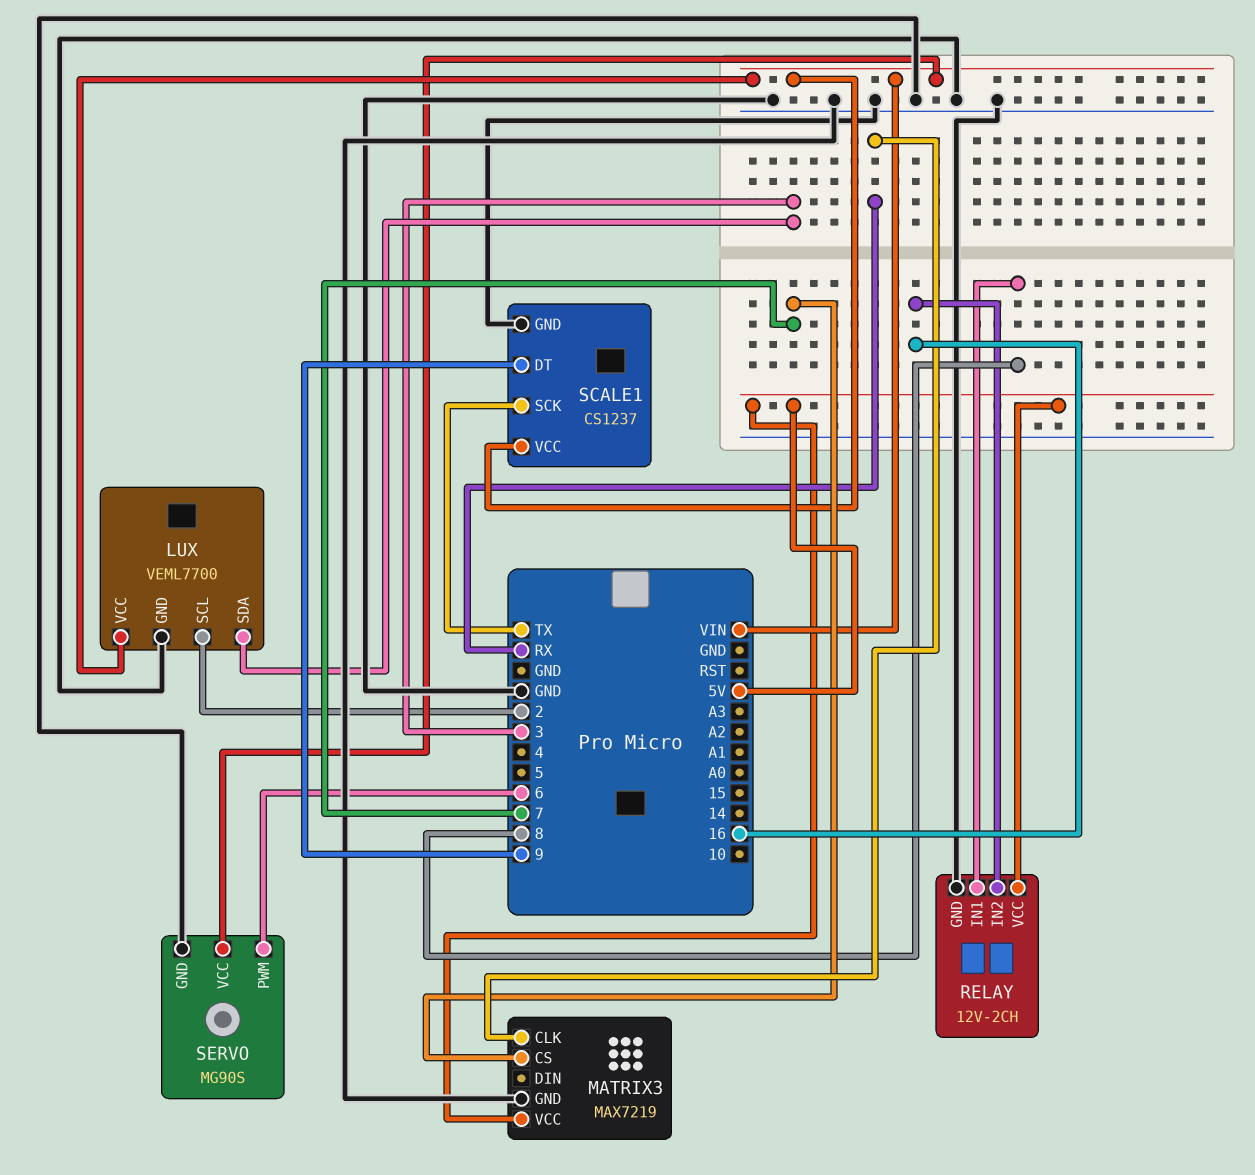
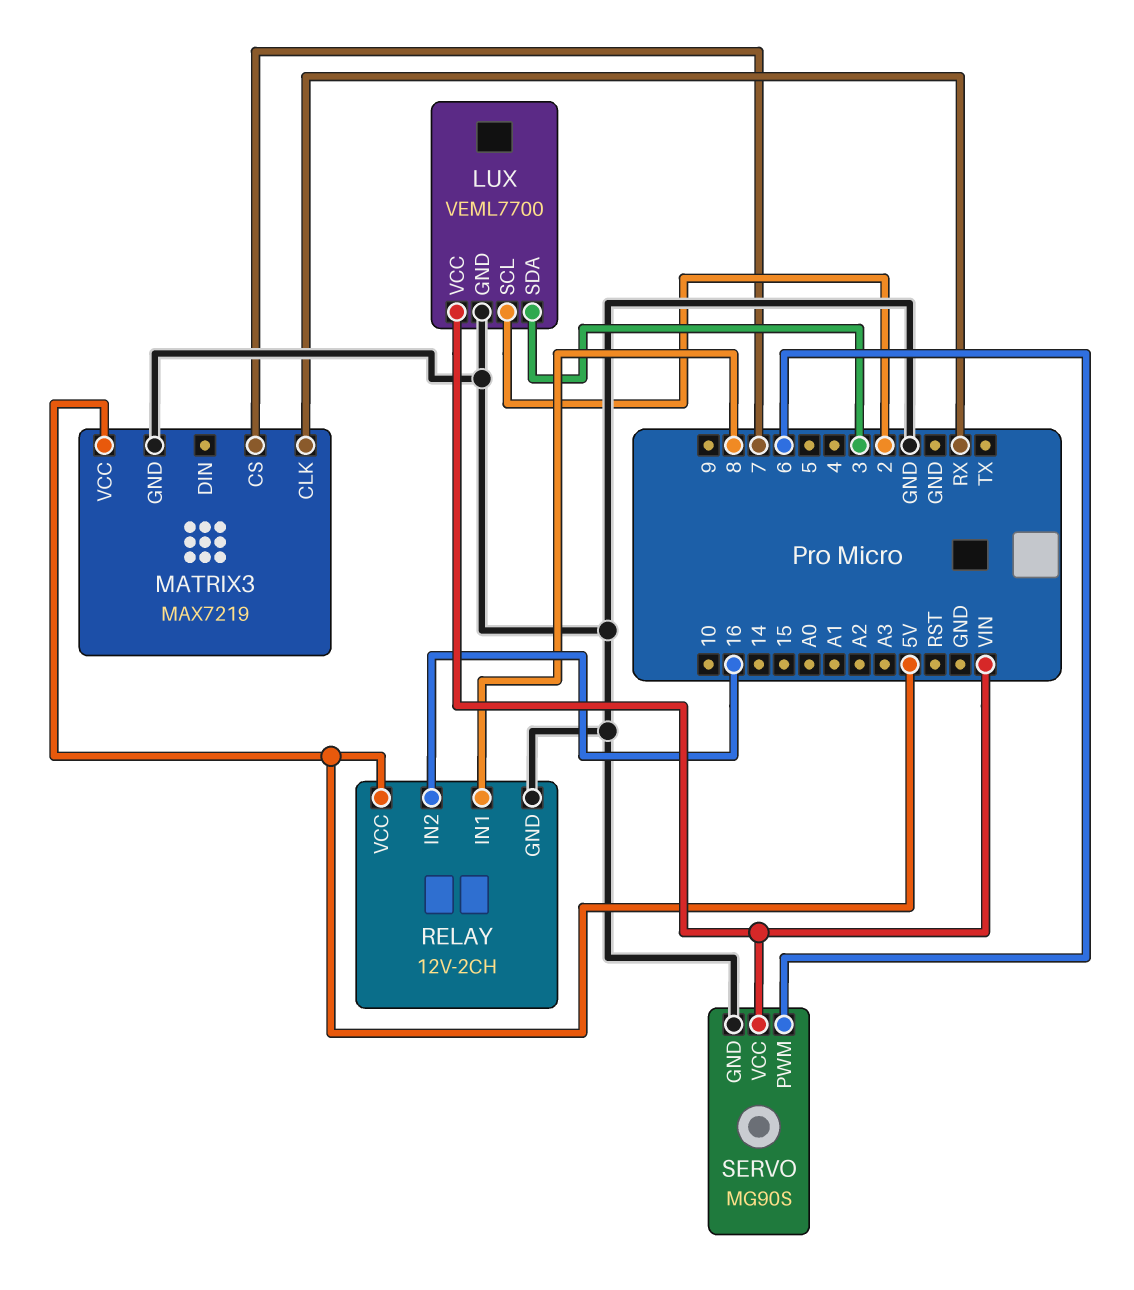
SCALE1: CS1237 -> none
SCALE1 pin DT: 9 -> none
SCALE1 pin GND: GND -> none
SCALE1 pin SCK: TX -> none
SCALE1 pin VCC: VIN -> none

